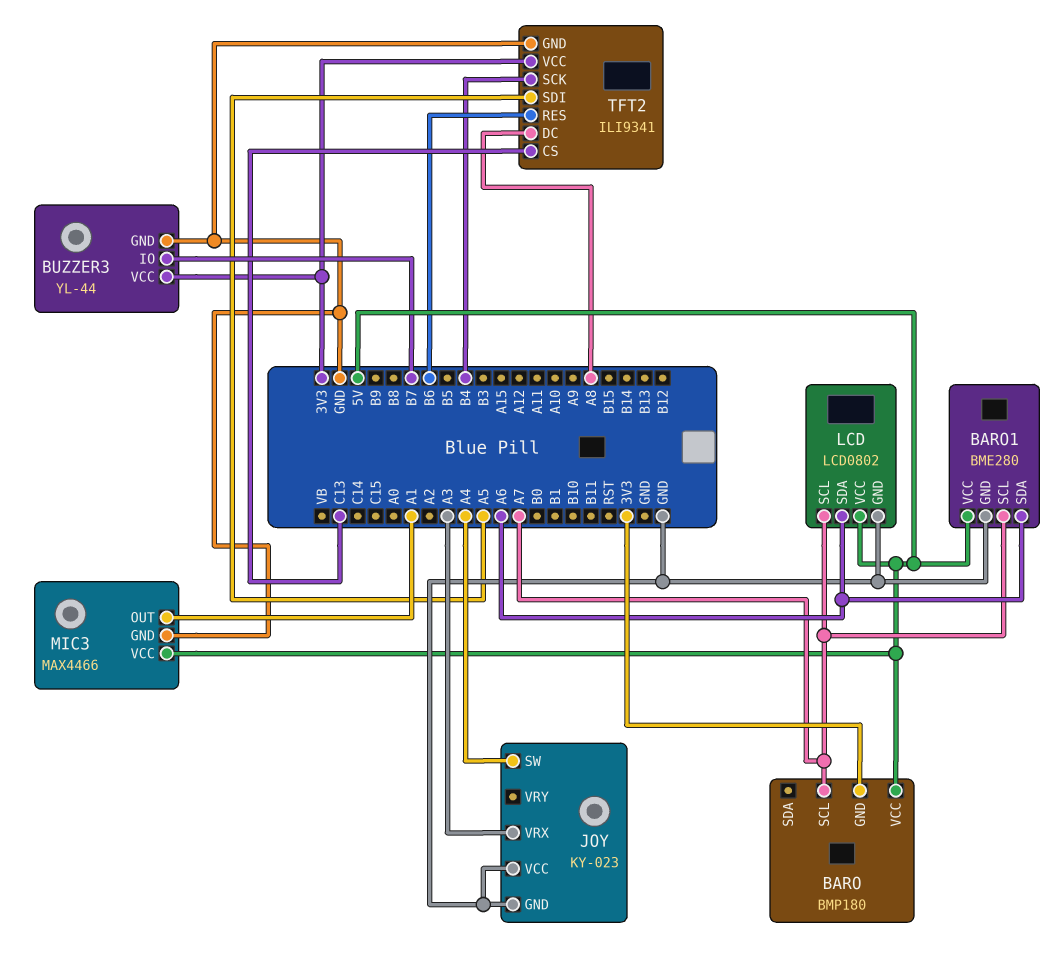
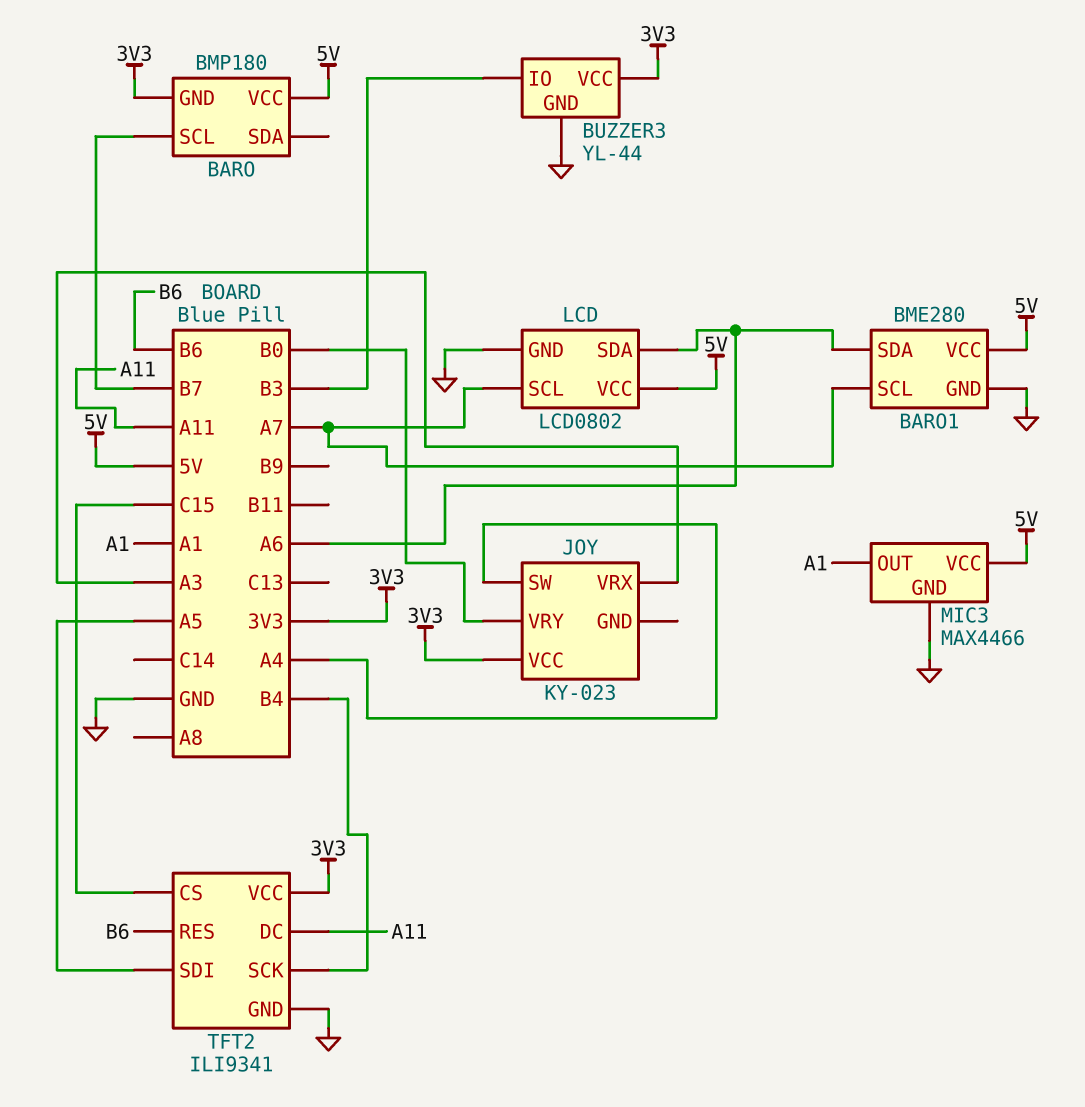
BARO pin SCL: A7 -> B7
BUZZER3 pin IO: B7 -> B3
JOY pin GND: GND -> none
JOY pin VCC: GND -> 3V3
JOY pin VRY: none -> B0
TFT2 pin CS: C13 -> C15
TFT2 pin DC: A8 -> A11

